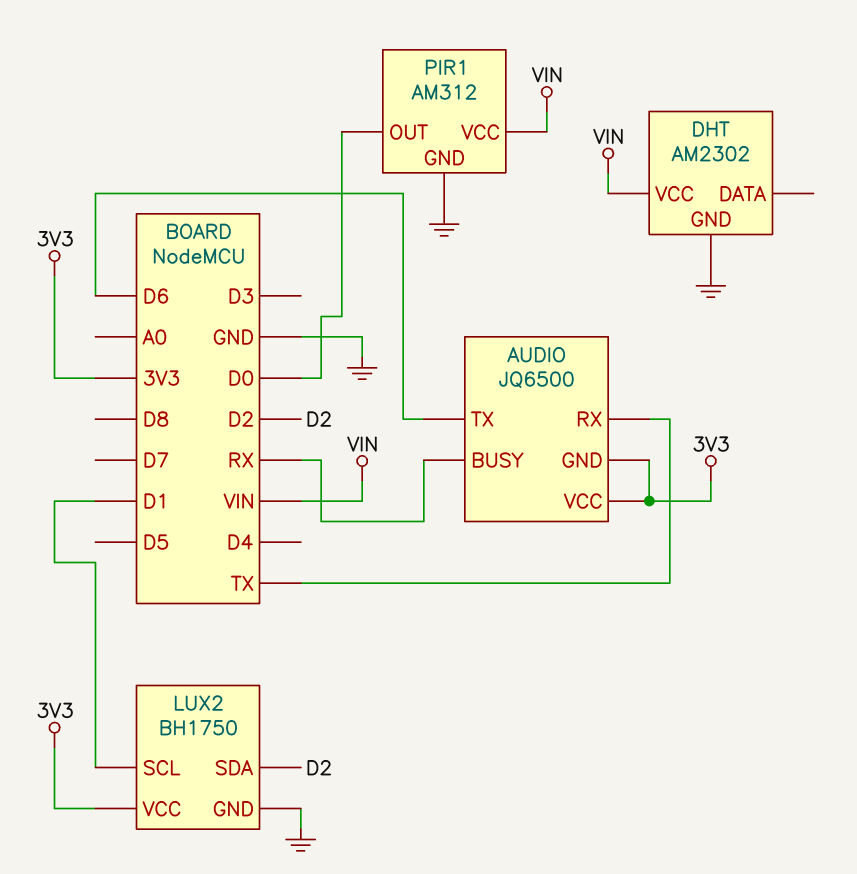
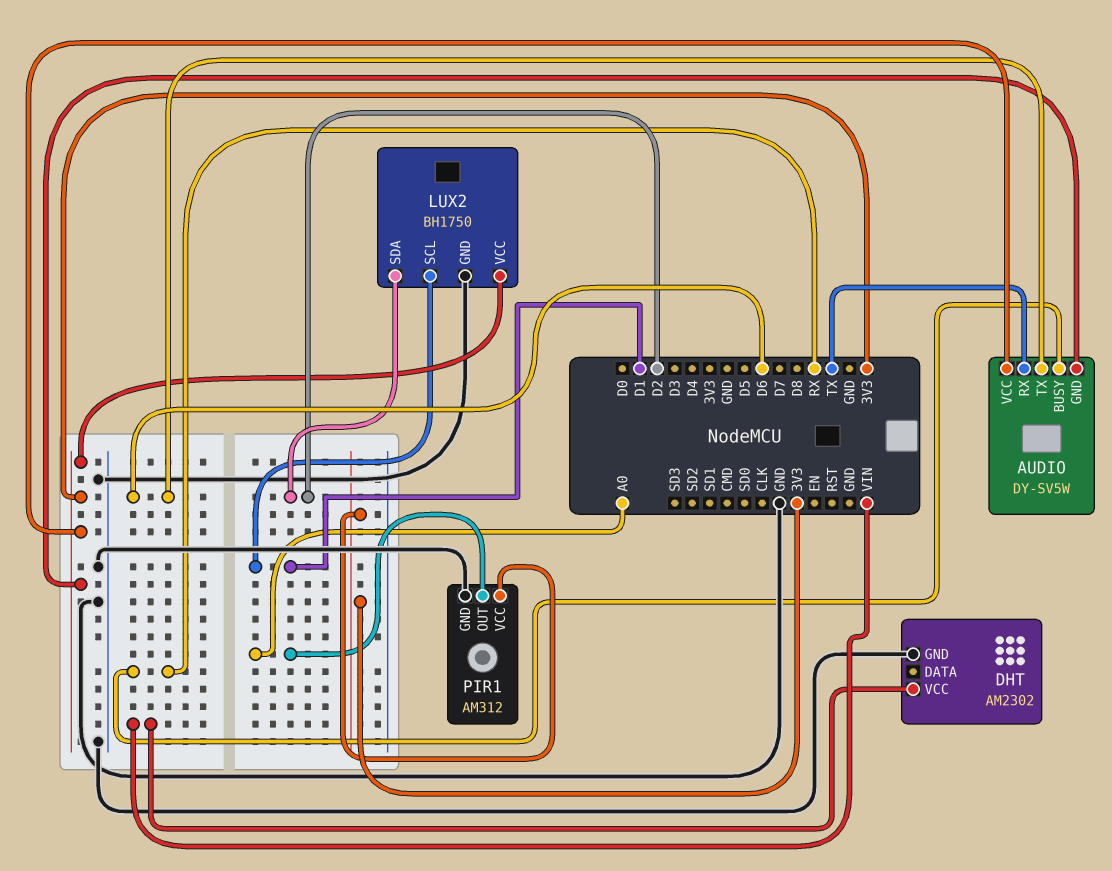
AUDIO: JQ6500 -> DY-SV5W
PIR1 pin OUT: D0 -> A0
PIR1 pin VCC: VIN -> 3V3

